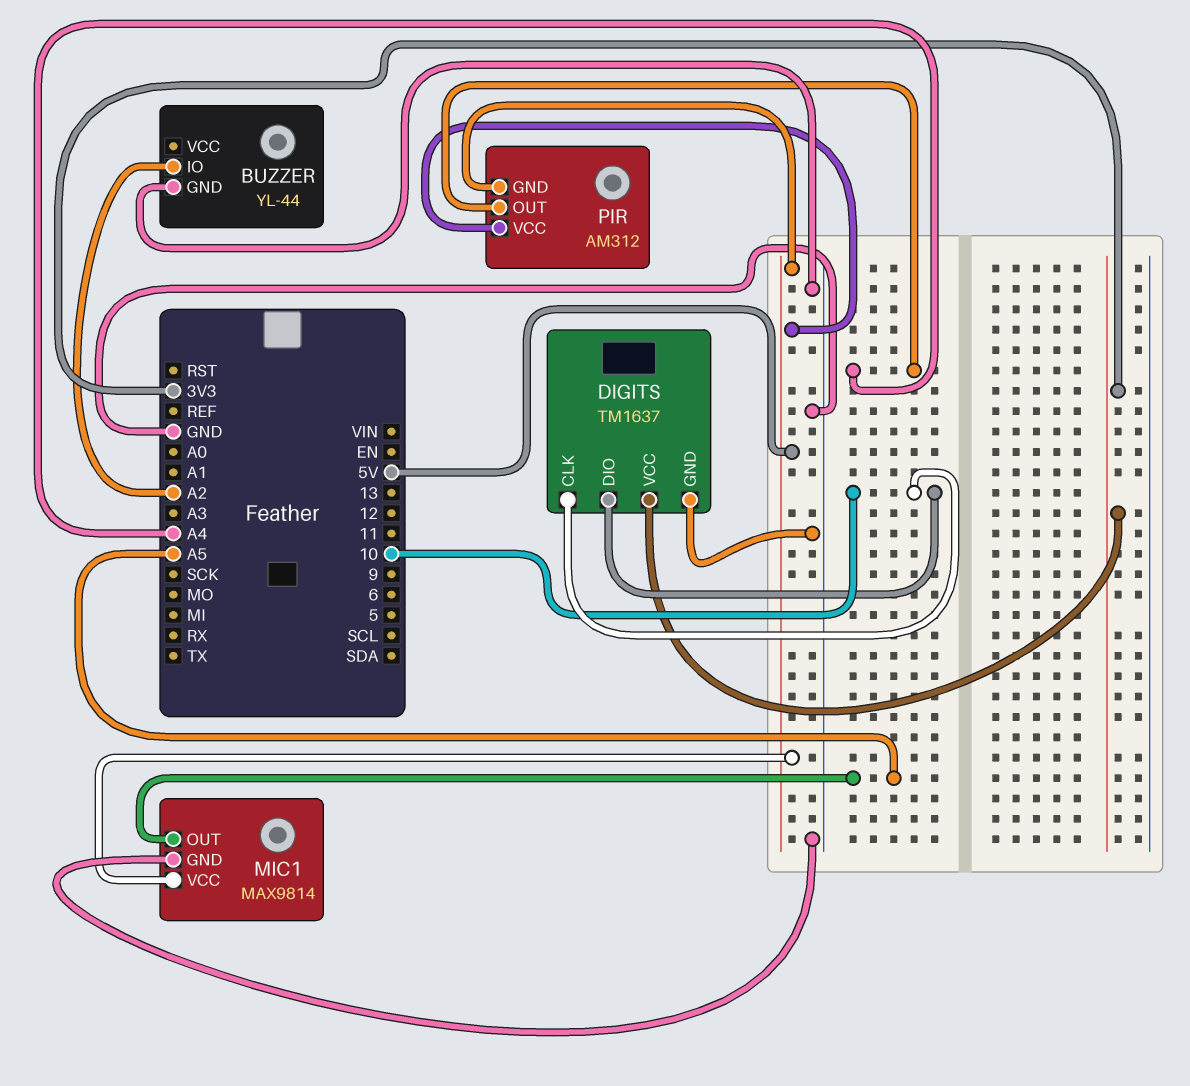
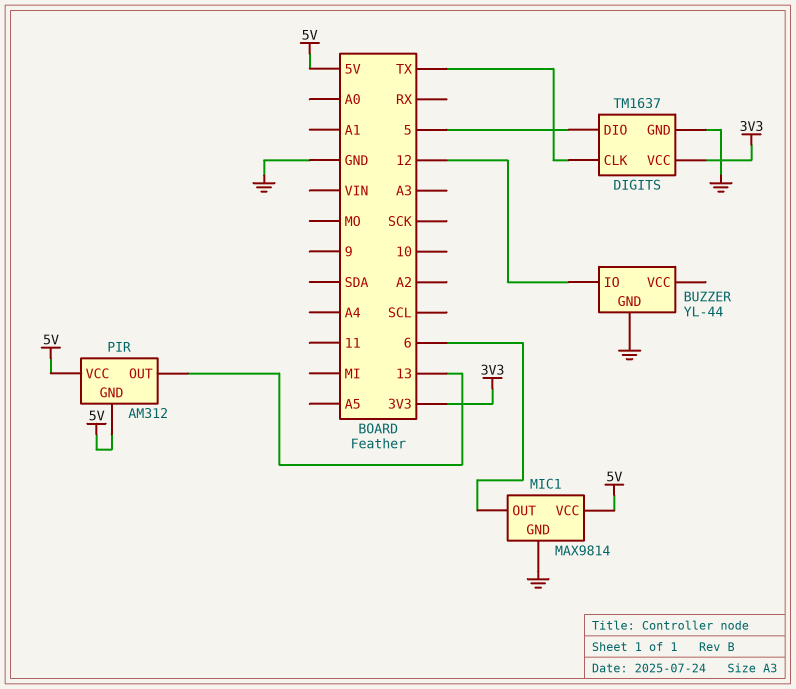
BUZZER pin IO: A2 -> 12
DIGITS pin CLK: 10 -> TX
DIGITS pin DIO: 10 -> 5
MIC1 pin OUT: A5 -> 6
PIR pin OUT: A4 -> 13

